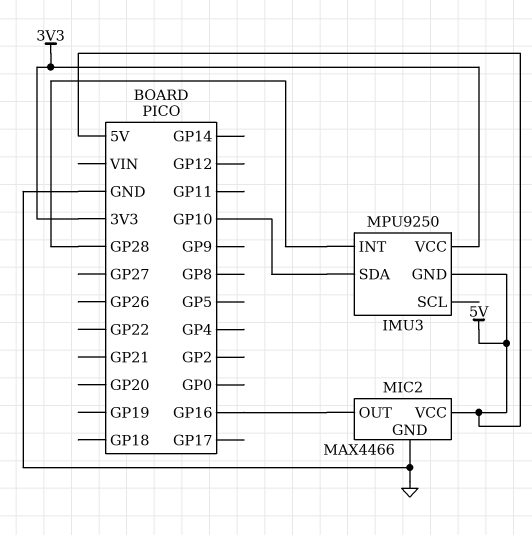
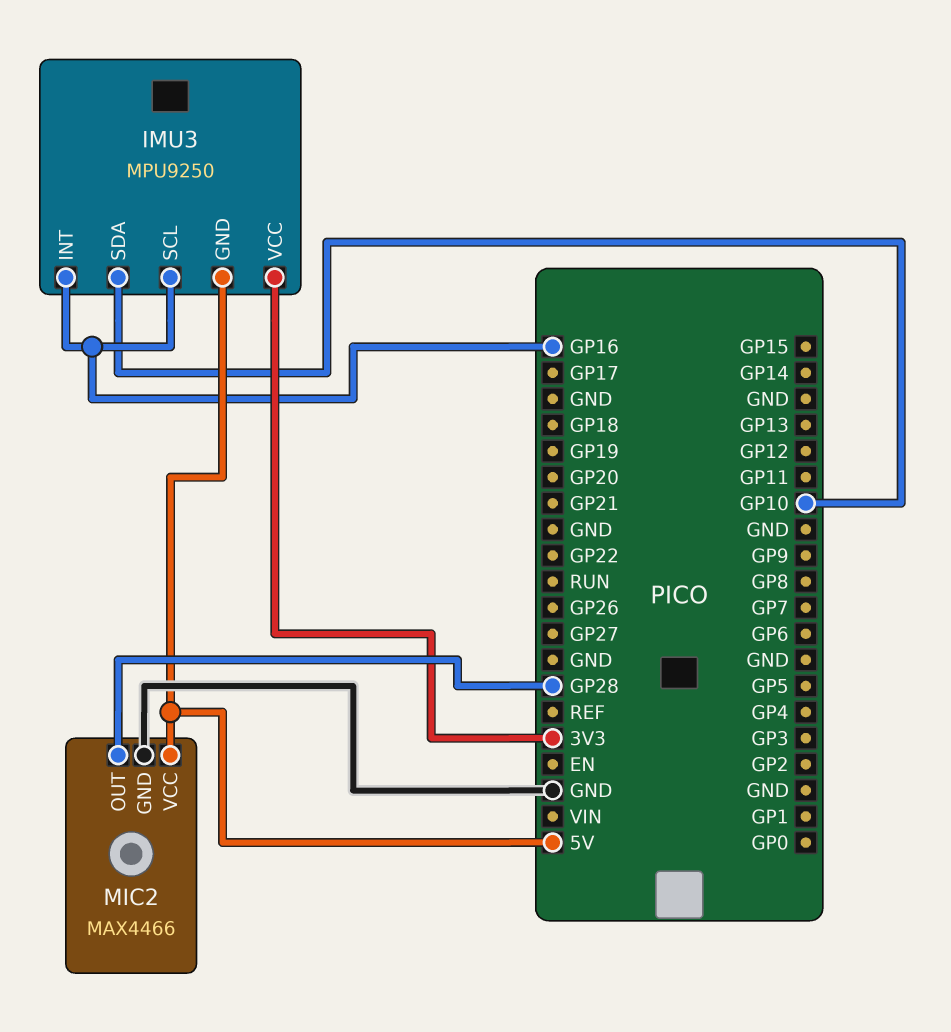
IMU3 pin INT: GP28 -> GP16
IMU3 pin SCL: none -> GP16
MIC2 pin OUT: GP16 -> GP28

